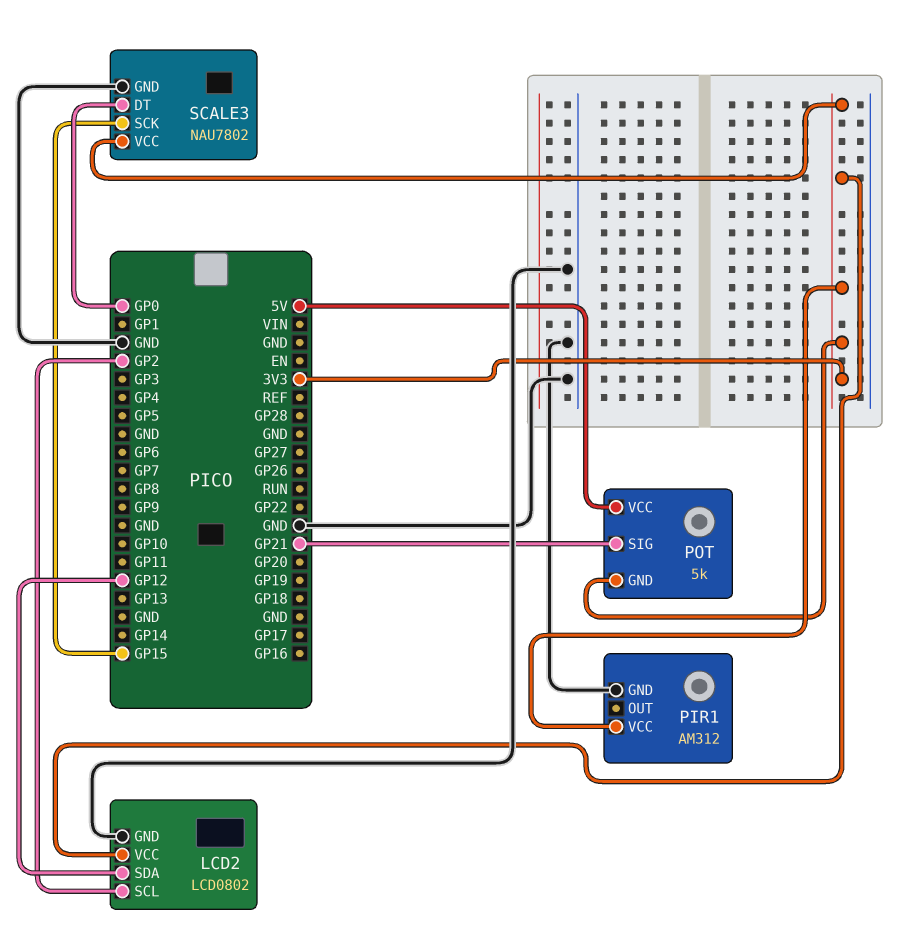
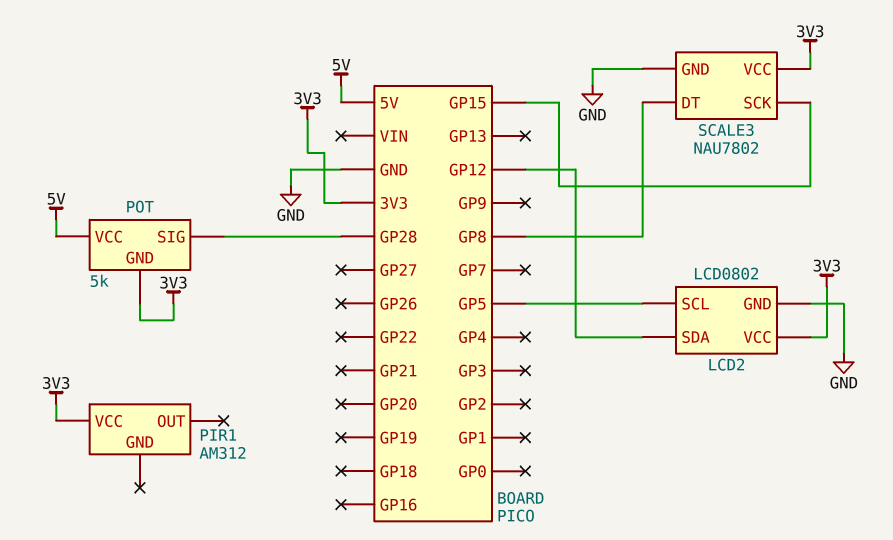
LCD2 pin SCL: GP2 -> GP5
PIR1 pin GND: GND -> none
POT pin SIG: GP21 -> GP28
SCALE3 pin DT: GP0 -> GP8

